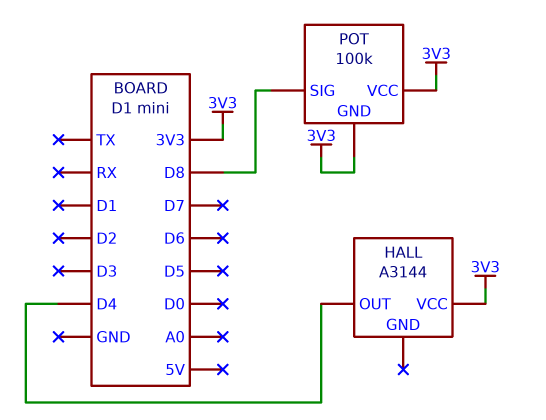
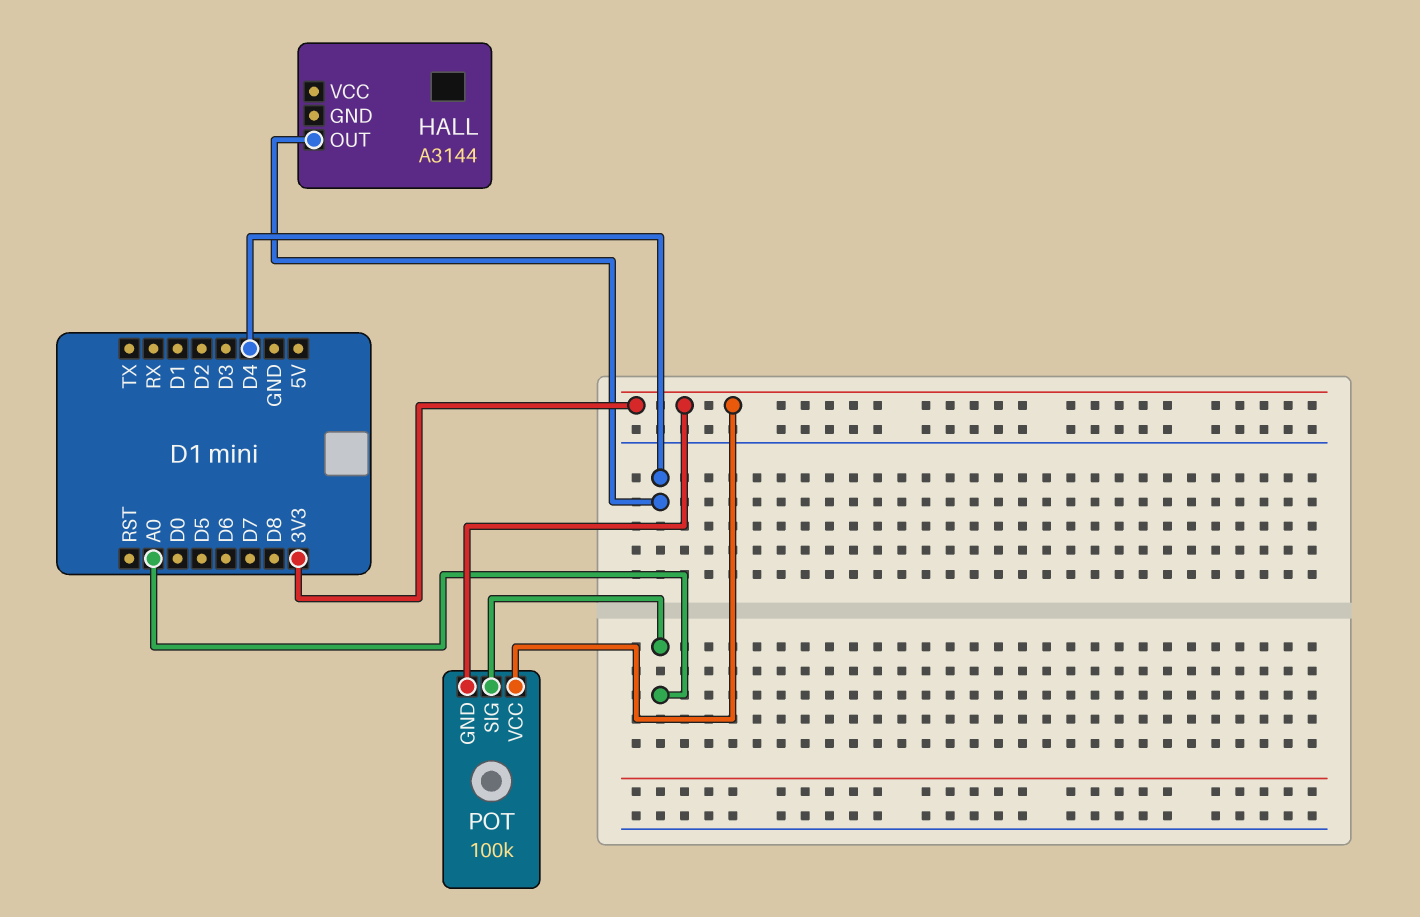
HALL pin VCC: 3V3 -> none
POT pin SIG: D8 -> A0

